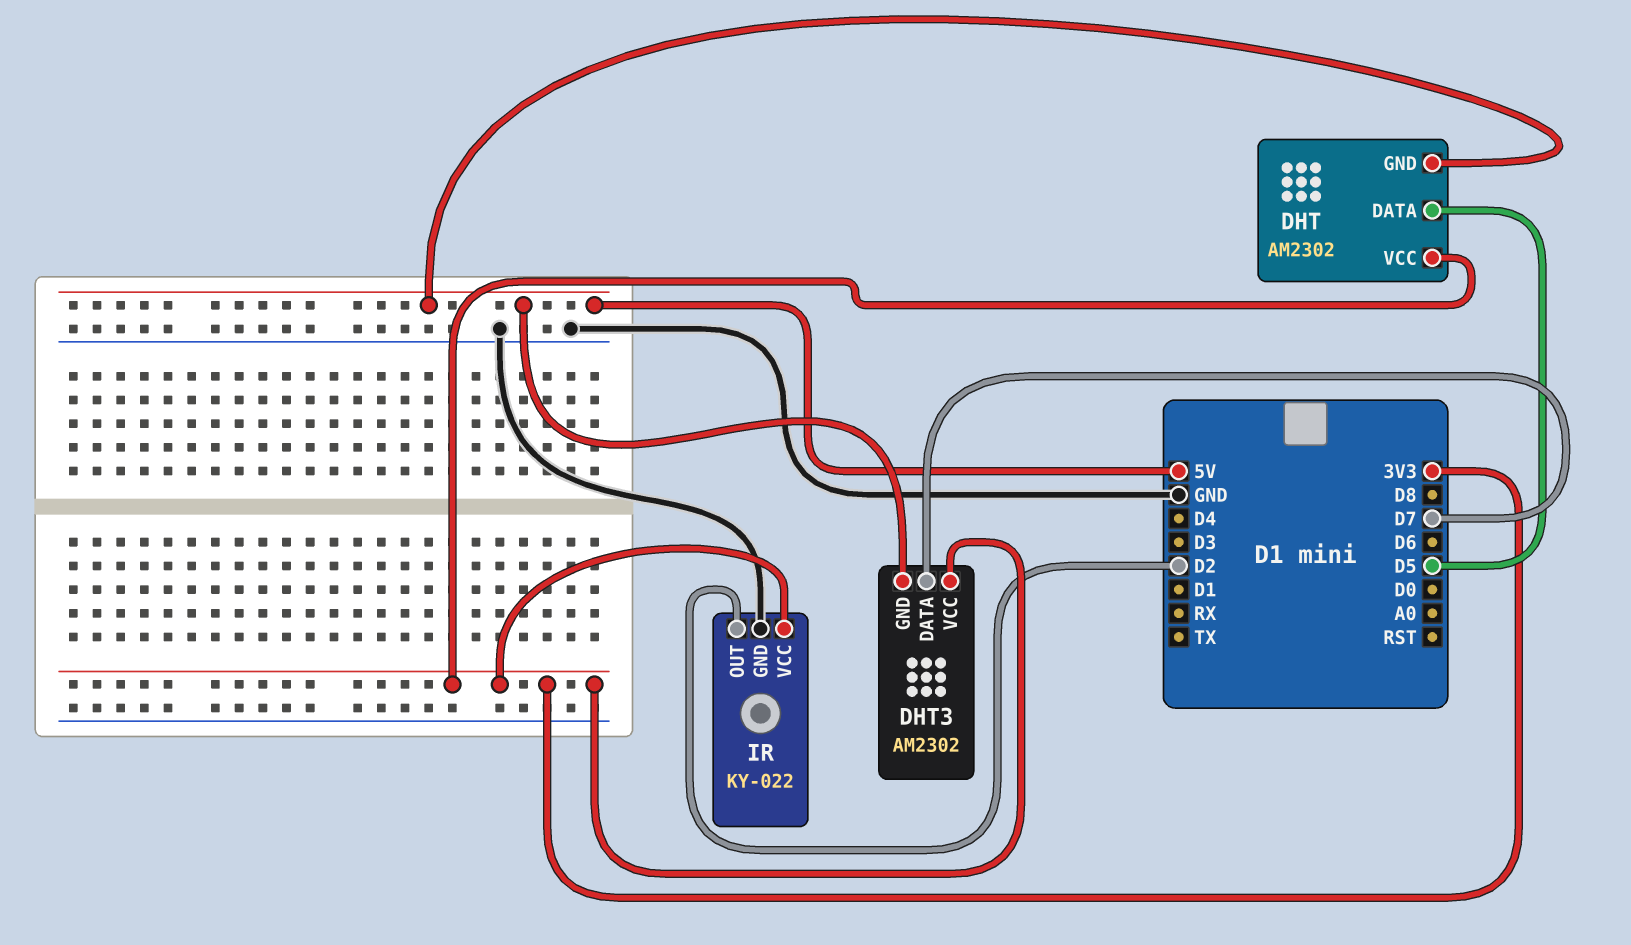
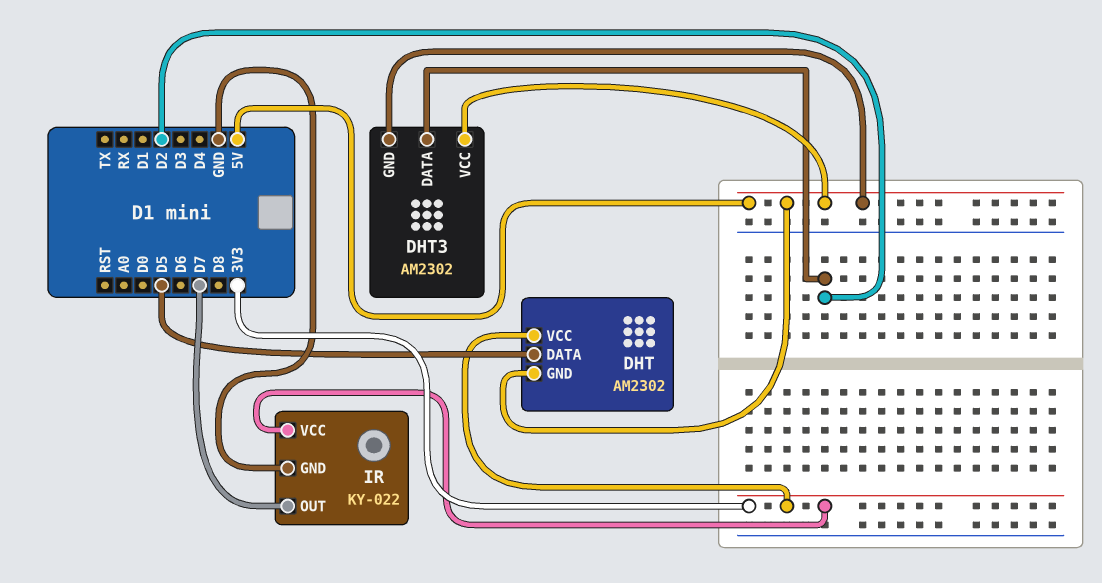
DHT3 pin DATA: D7 -> D2
DHT3 pin VCC: 3V3 -> 5V
IR pin OUT: D2 -> D7

